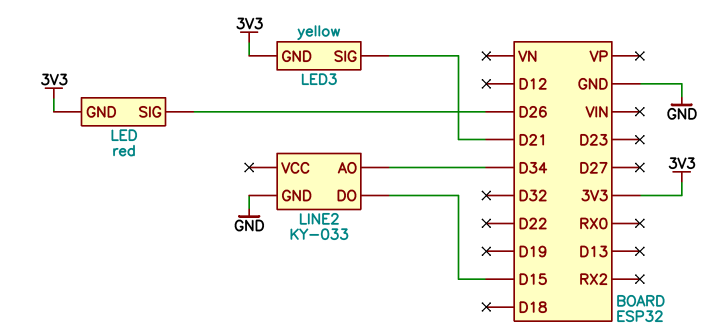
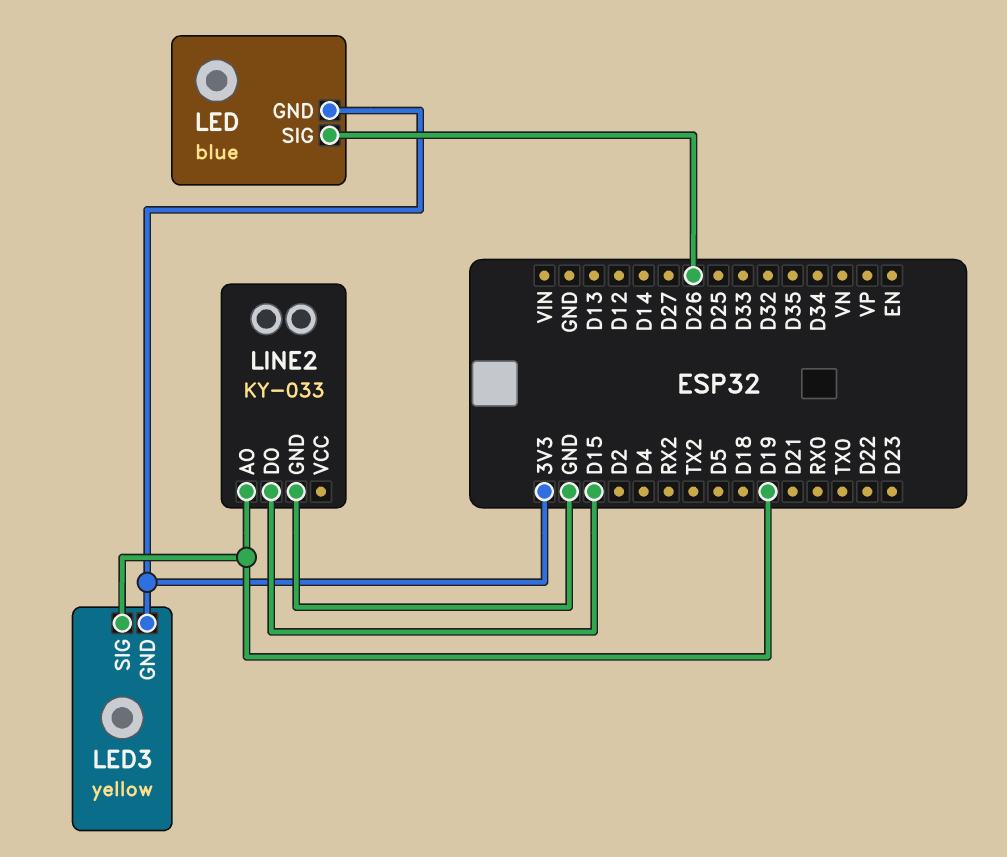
LED: red -> blue
LED3 pin SIG: D21 -> D19
LINE2 pin AO: D34 -> D19

